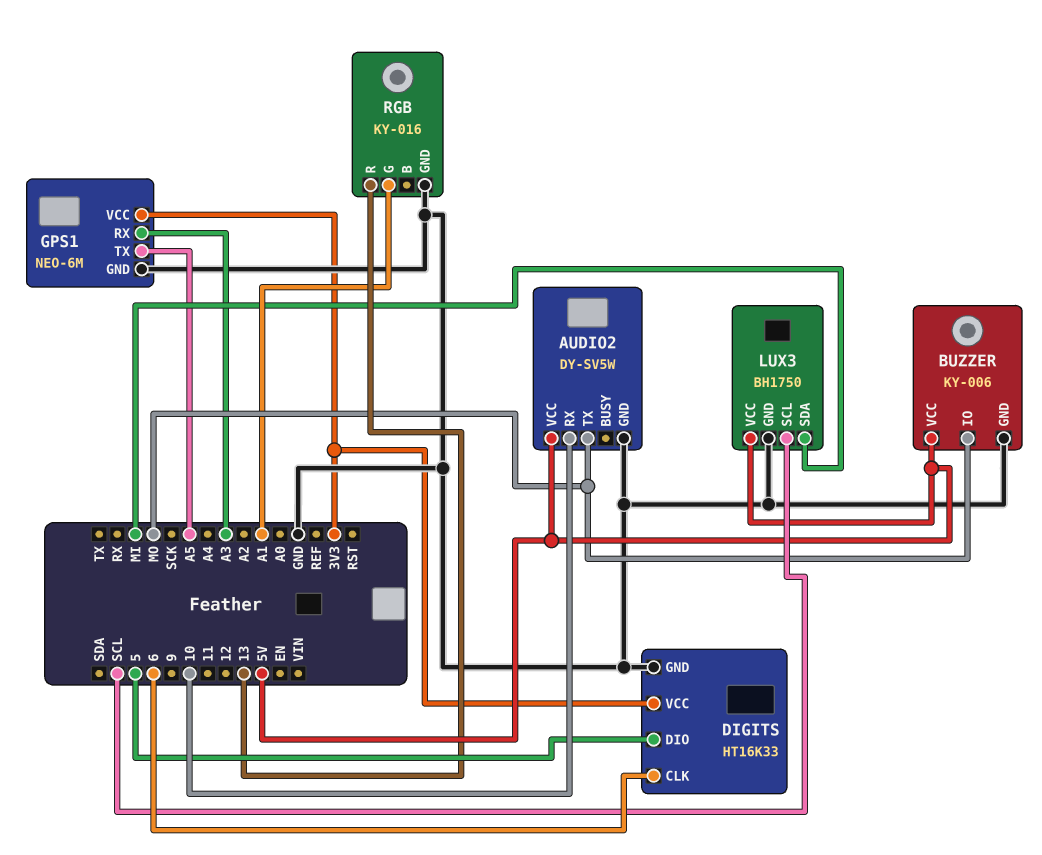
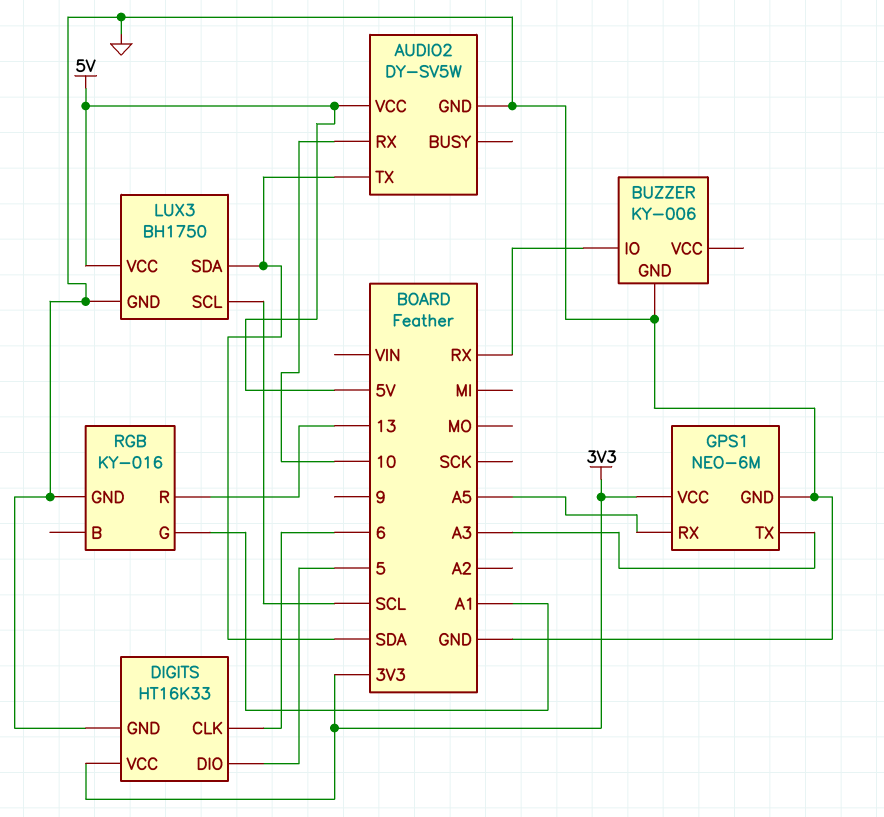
AUDIO2 pin TX: MO -> SDA
BUZZER pin IO: MO -> RX
BUZZER pin VCC: 5V -> none
GPS1 pin RX: A3 -> A5
GPS1 pin TX: A5 -> A3
LUX3 pin SDA: MI -> SDA

